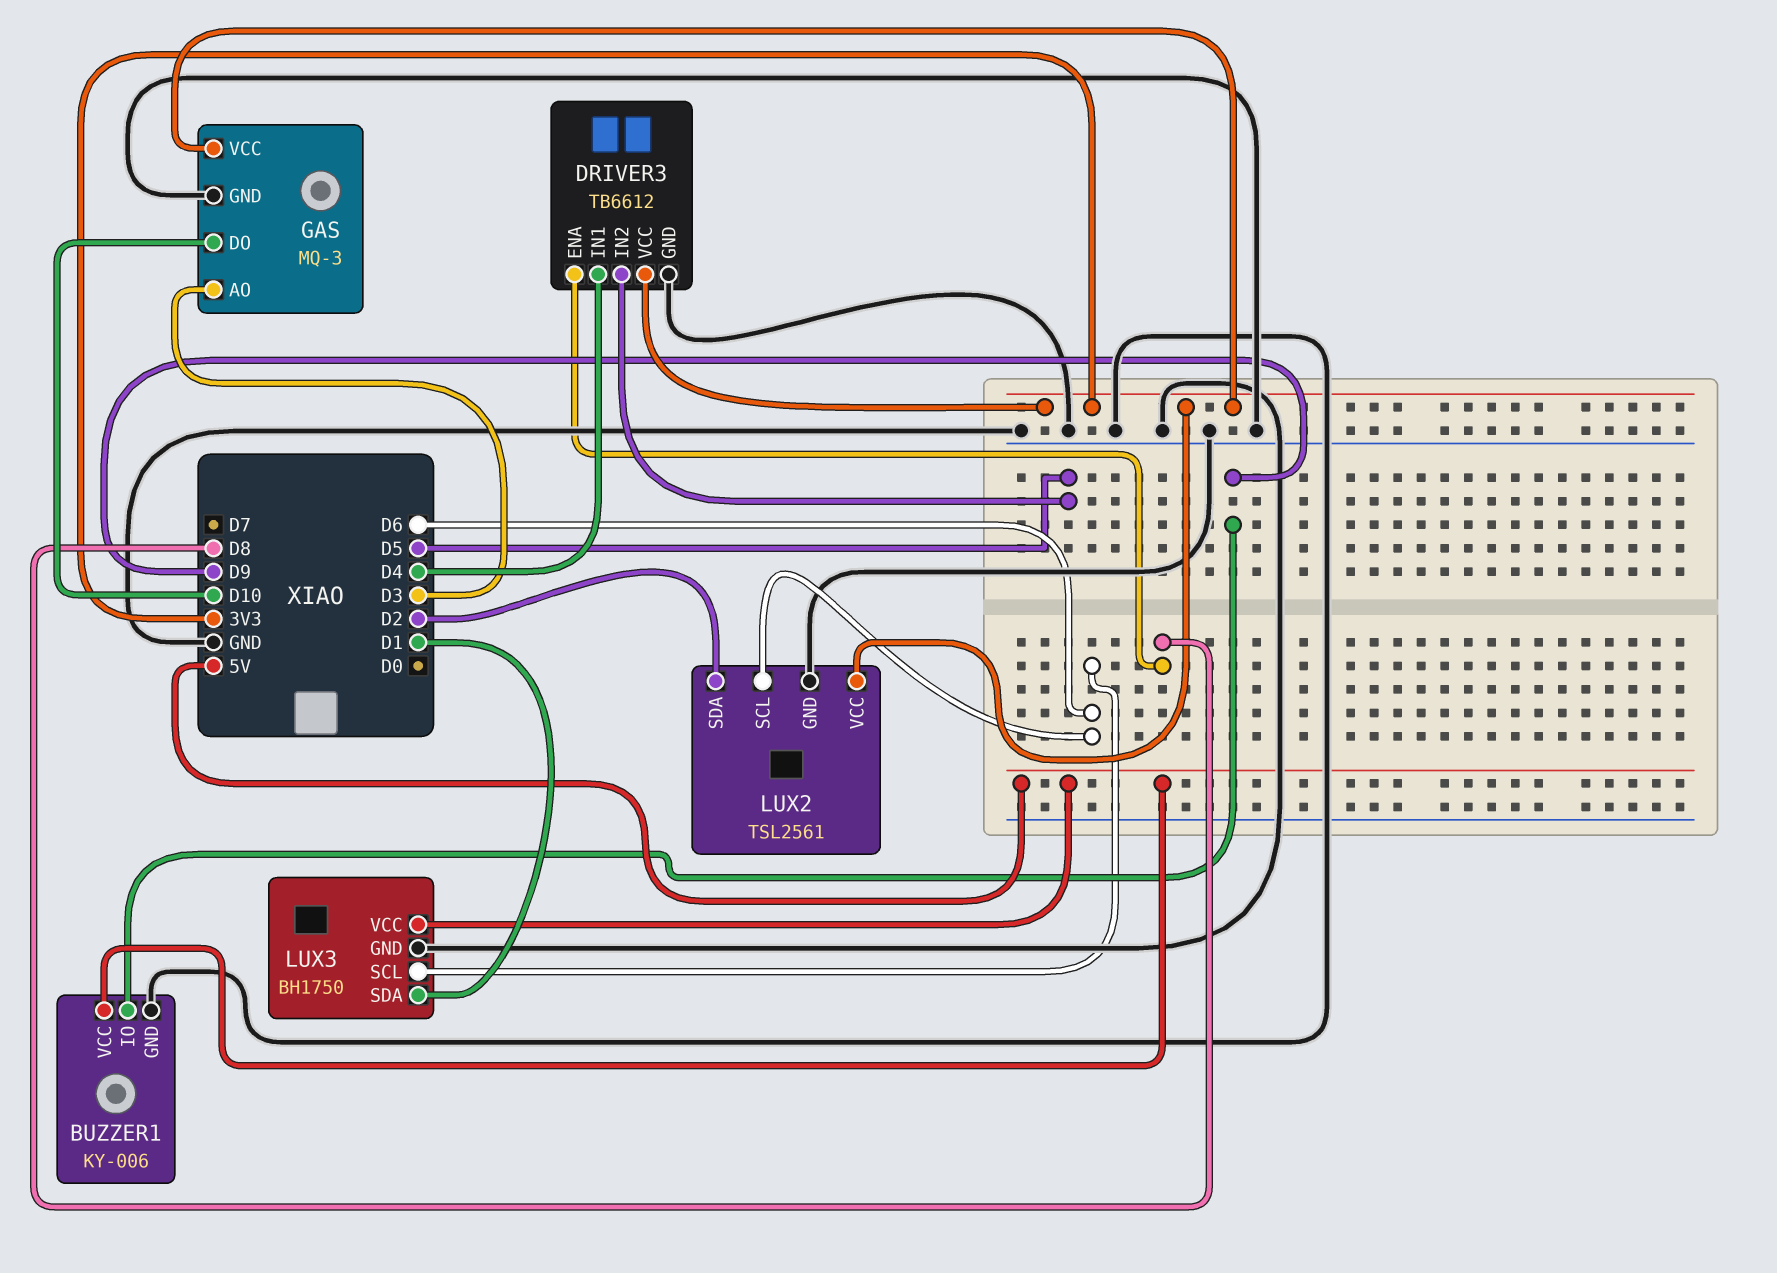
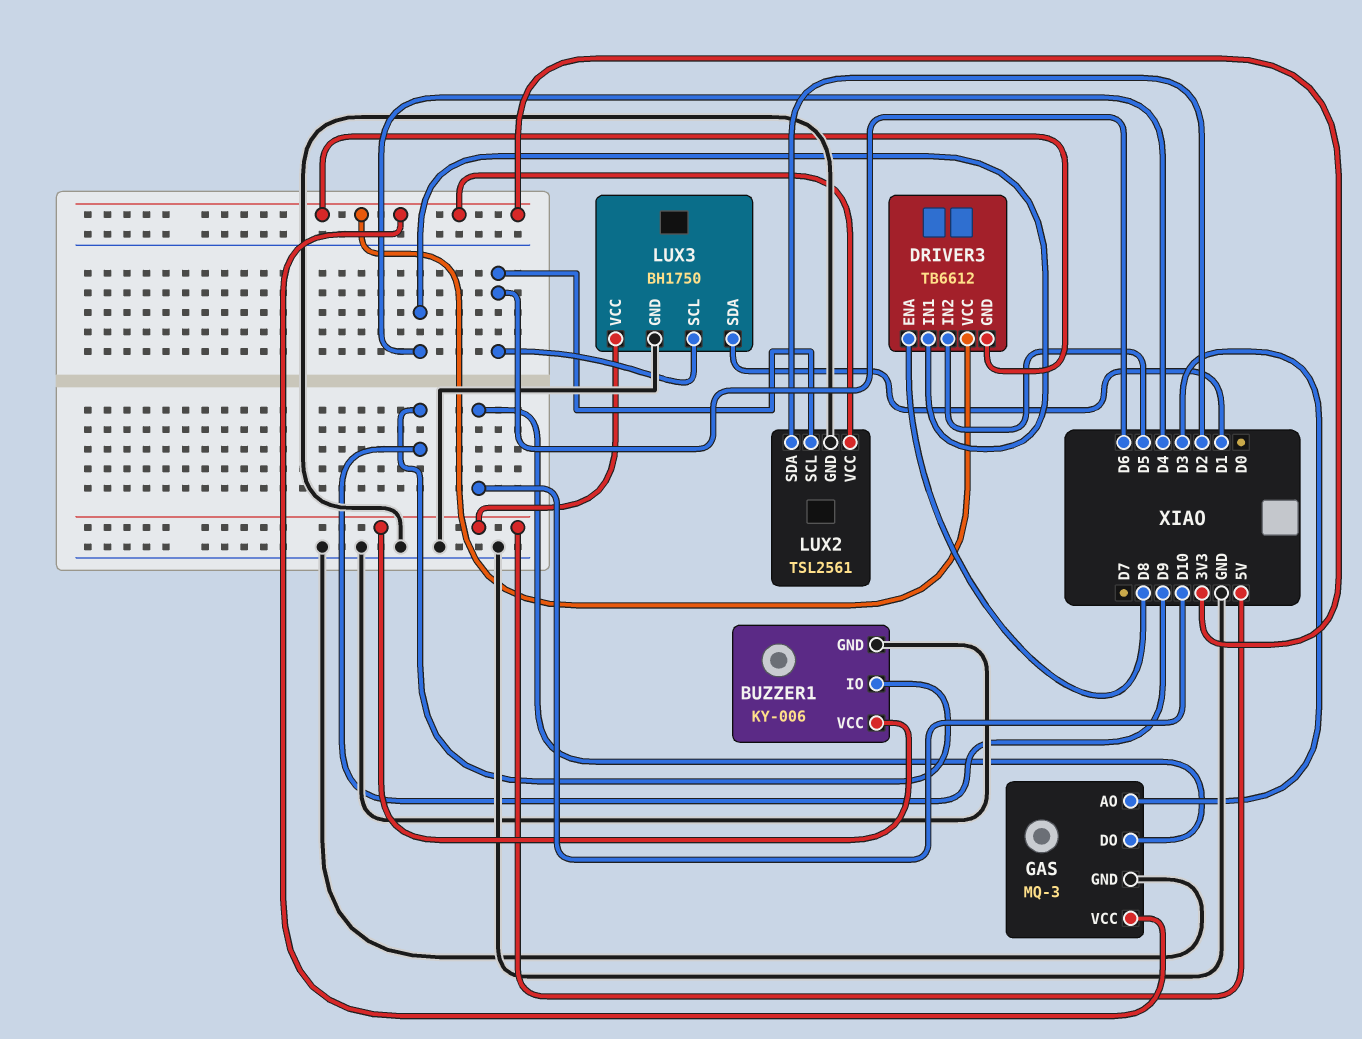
DRIVER3 pin GND: GND -> 3V3

